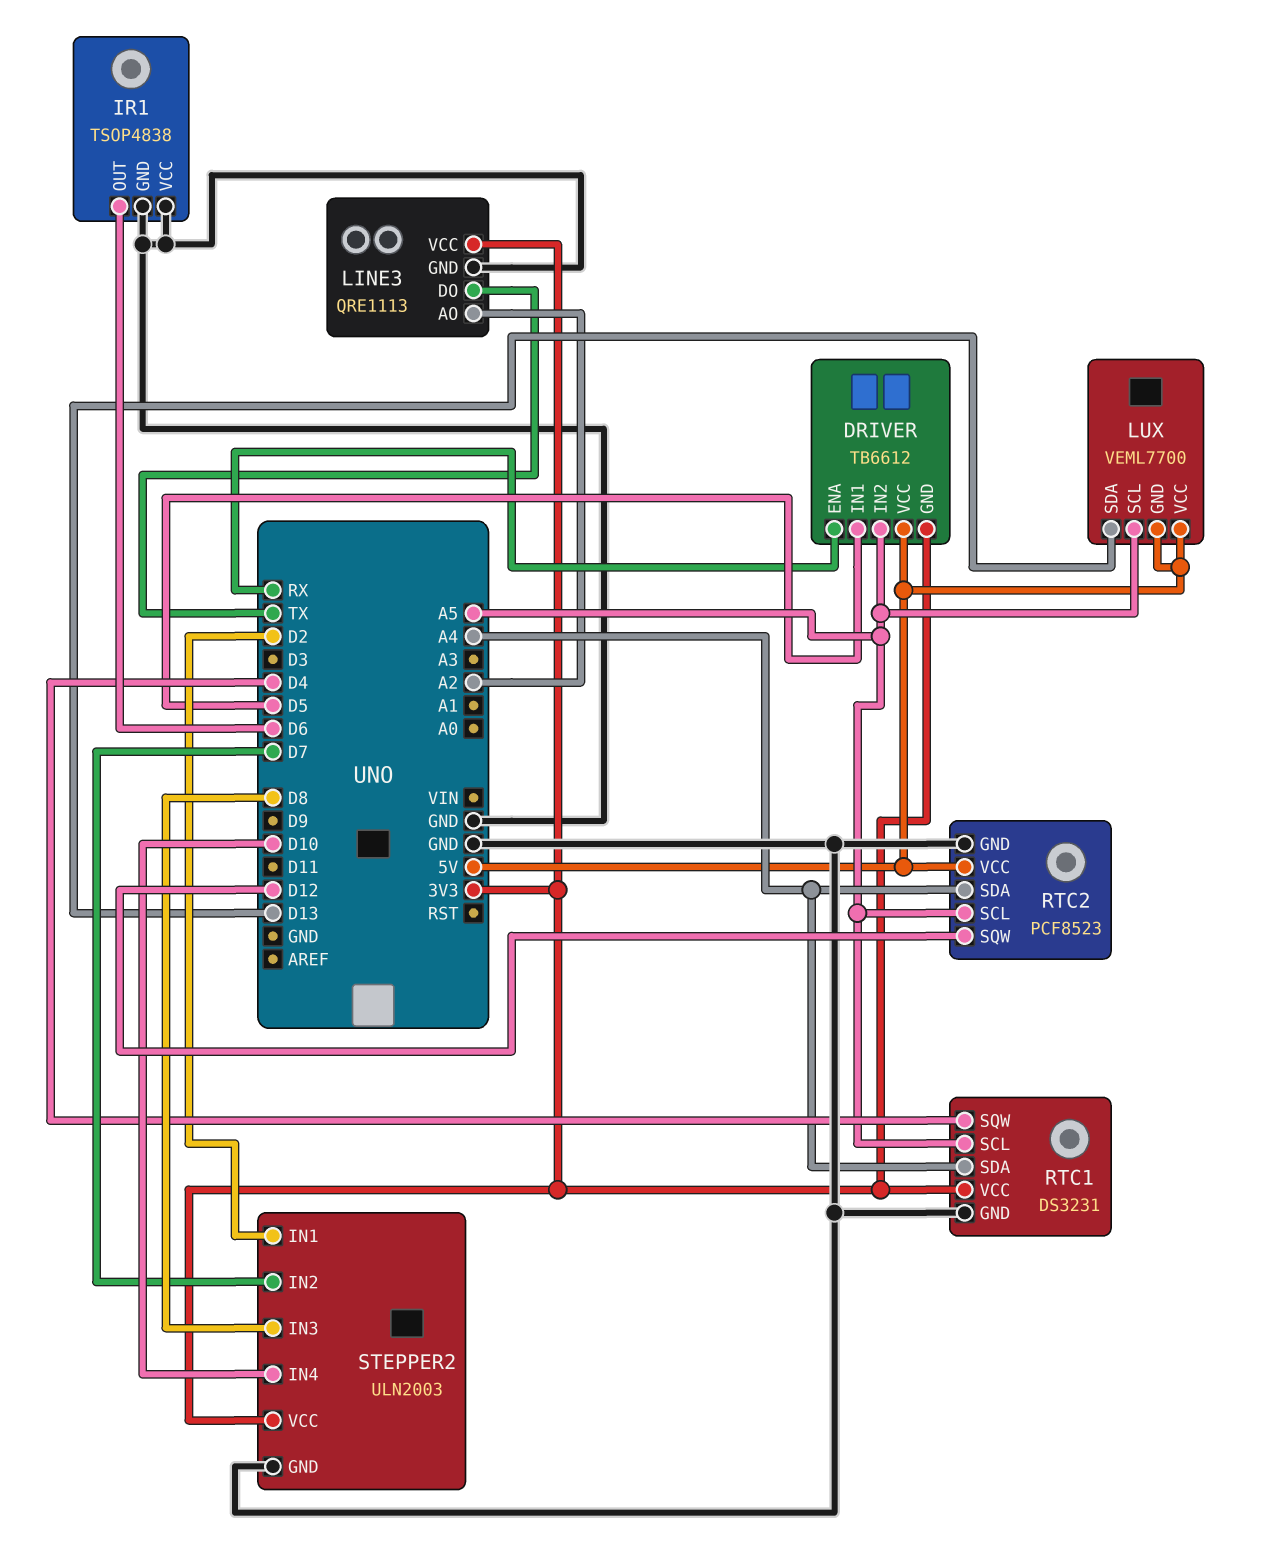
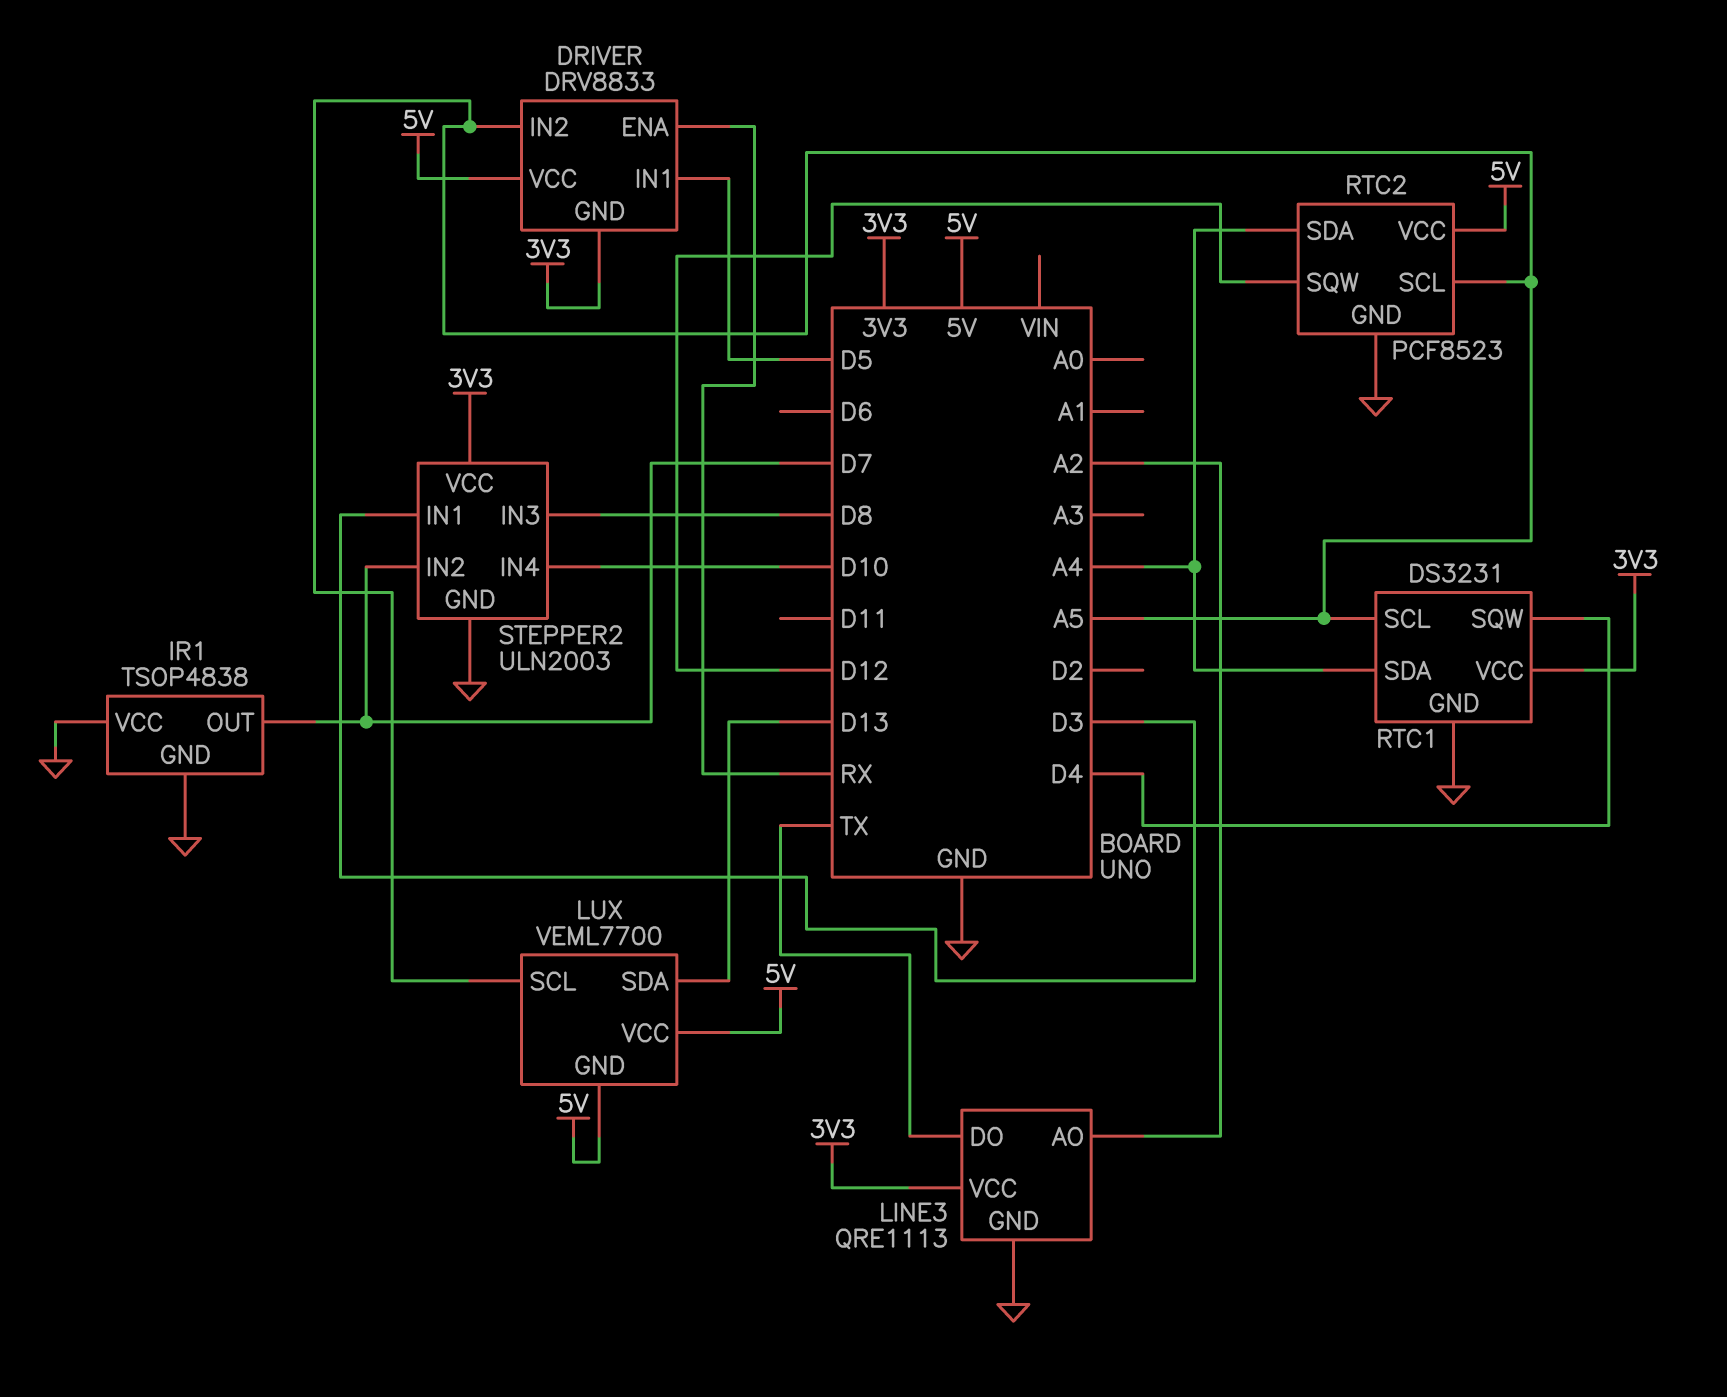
DRIVER: TB6612 -> DRV8833
IR1 pin OUT: D6 -> D7
STEPPER2 pin IN1: D2 -> D3

